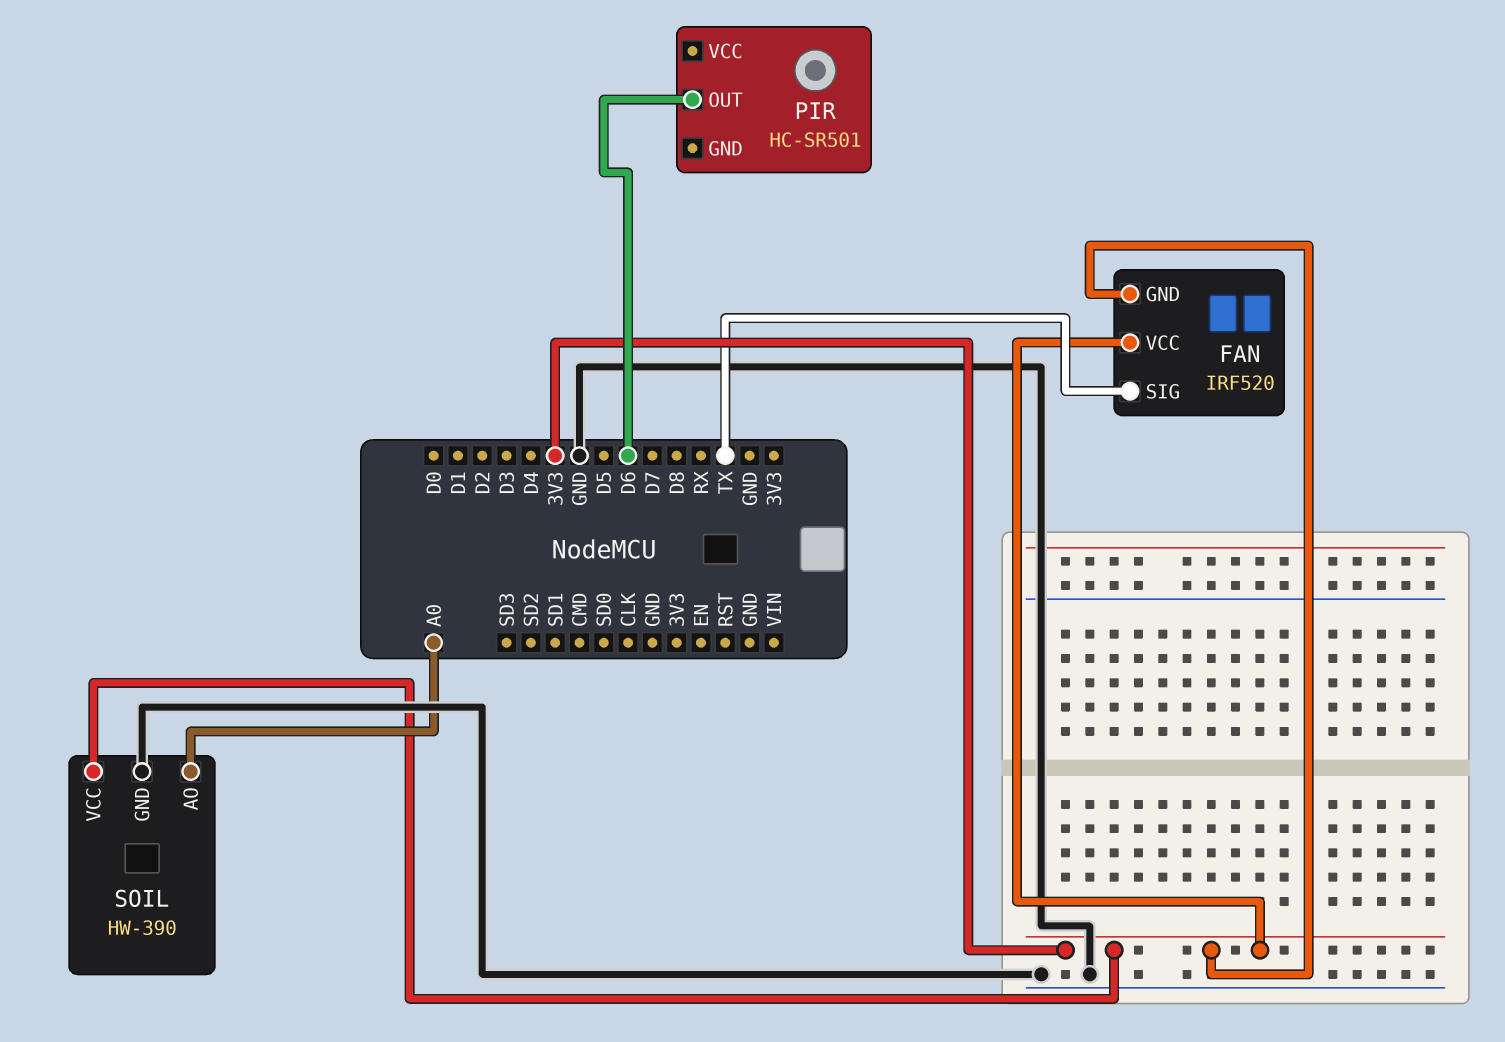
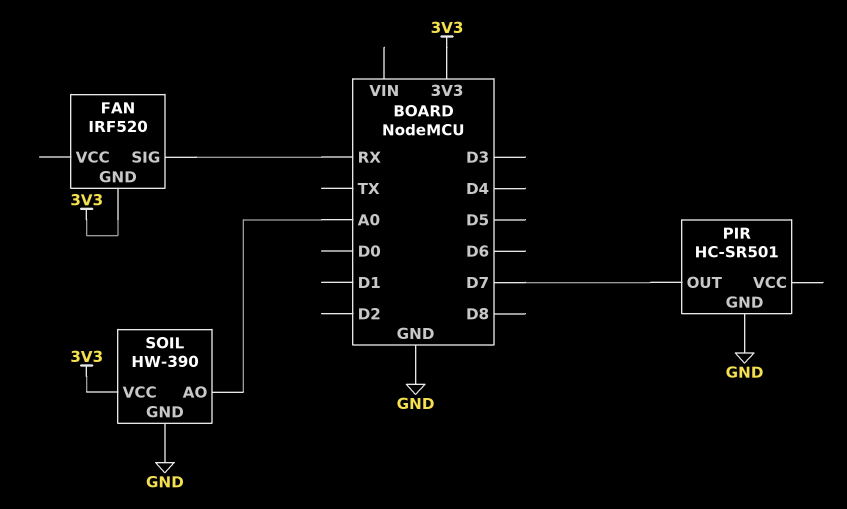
FAN pin SIG: TX -> RX
FAN pin VCC: 3V3 -> none
PIR pin GND: none -> GND
PIR pin OUT: D6 -> D7

